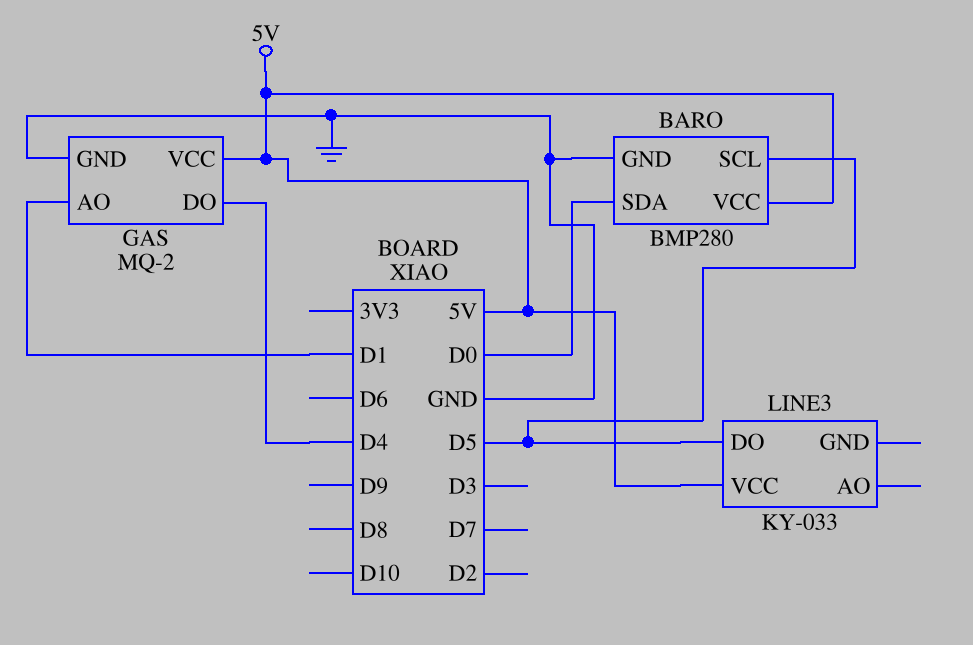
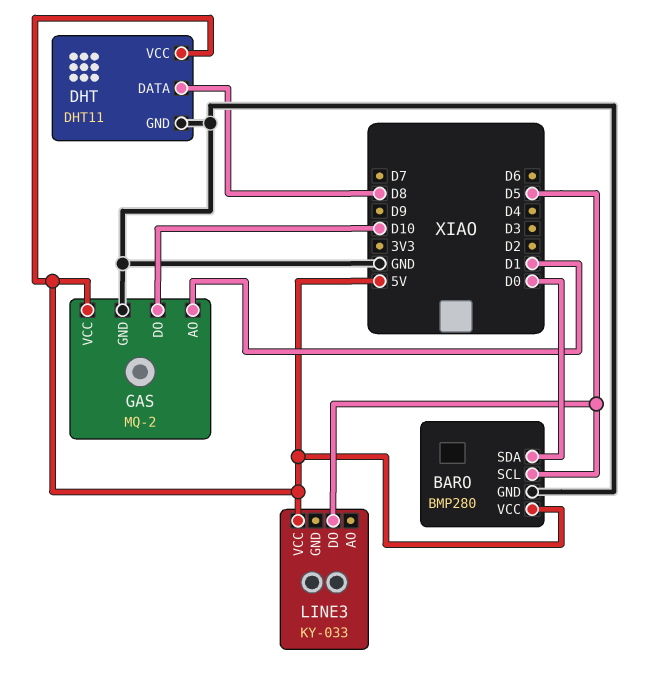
DHT: none -> DHT11
DHT pin DATA: none -> D8
DHT pin GND: none -> GND
DHT pin VCC: none -> 5V
GAS pin DO: D4 -> D10

